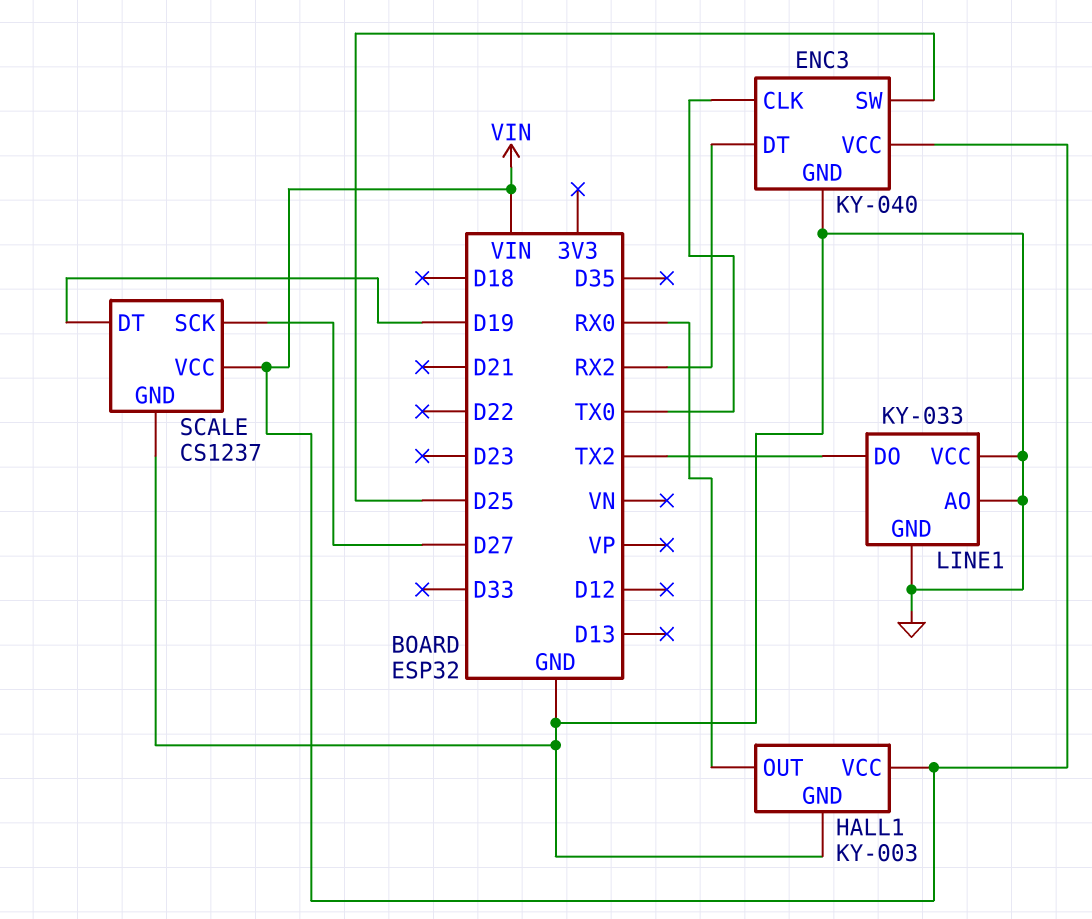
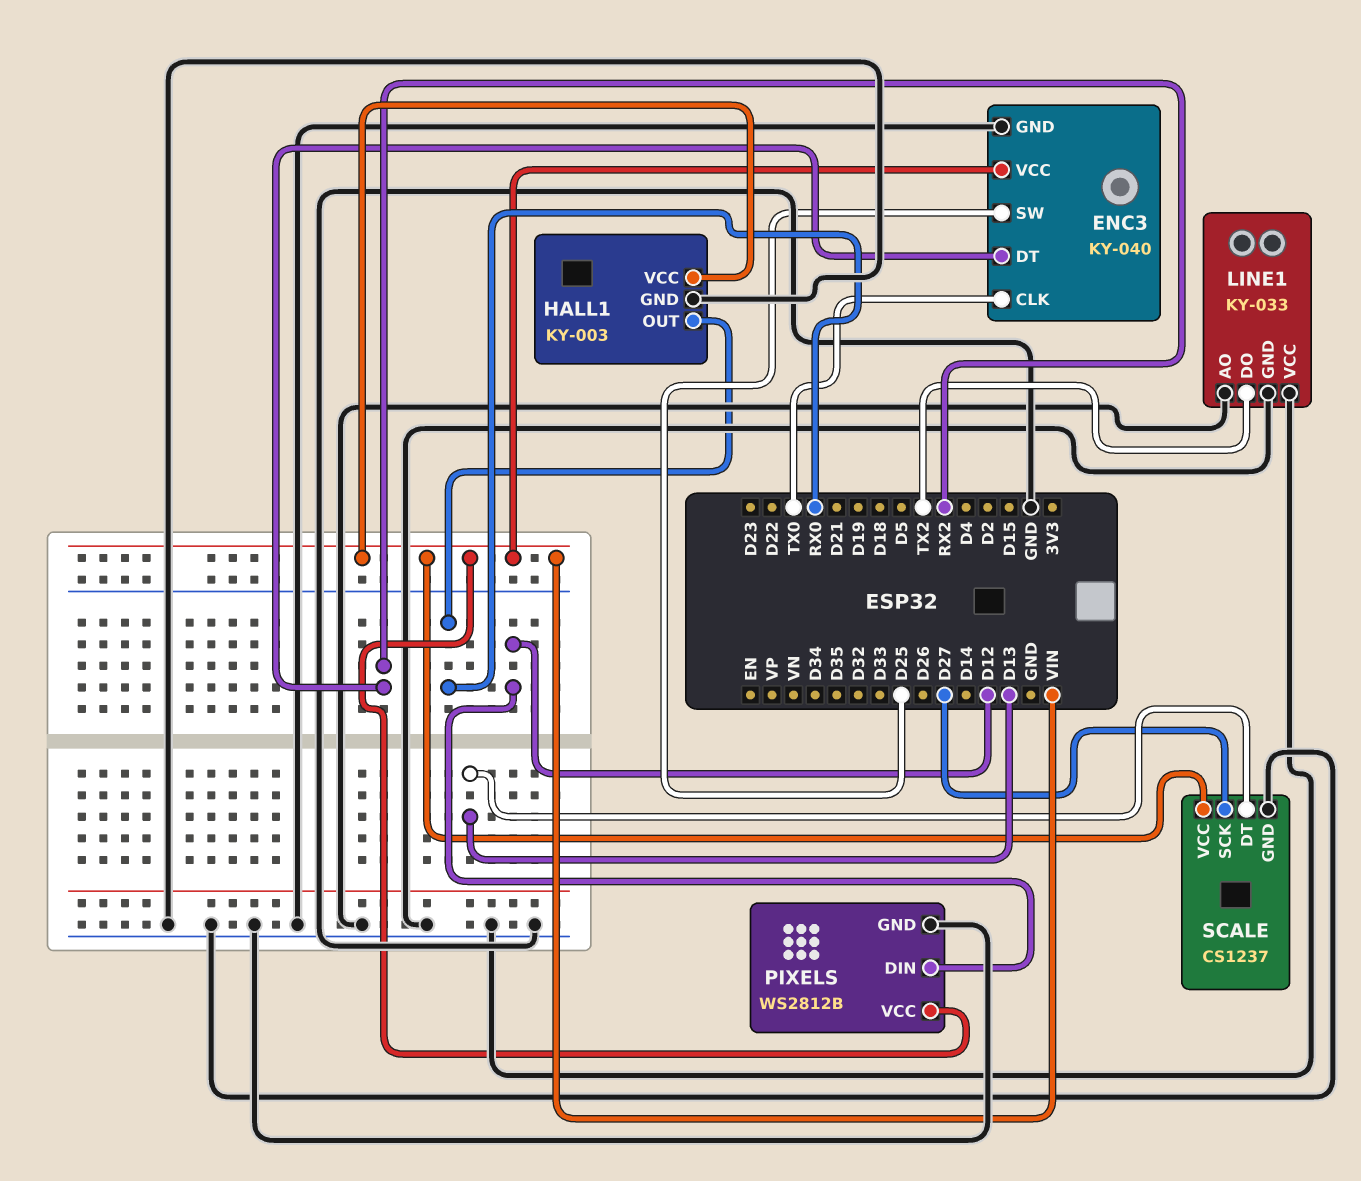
PIXELS: none -> WS2812B
PIXELS pin DIN: none -> D12
PIXELS pin GND: none -> GND
PIXELS pin VCC: none -> VIN
SCALE pin DT: D19 -> D13

